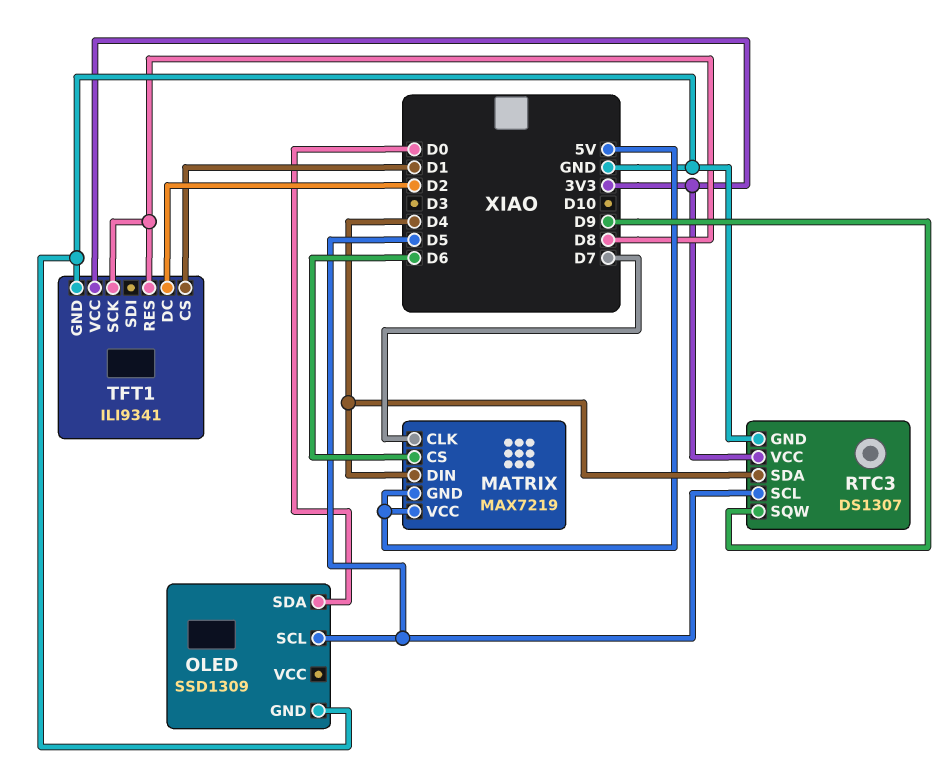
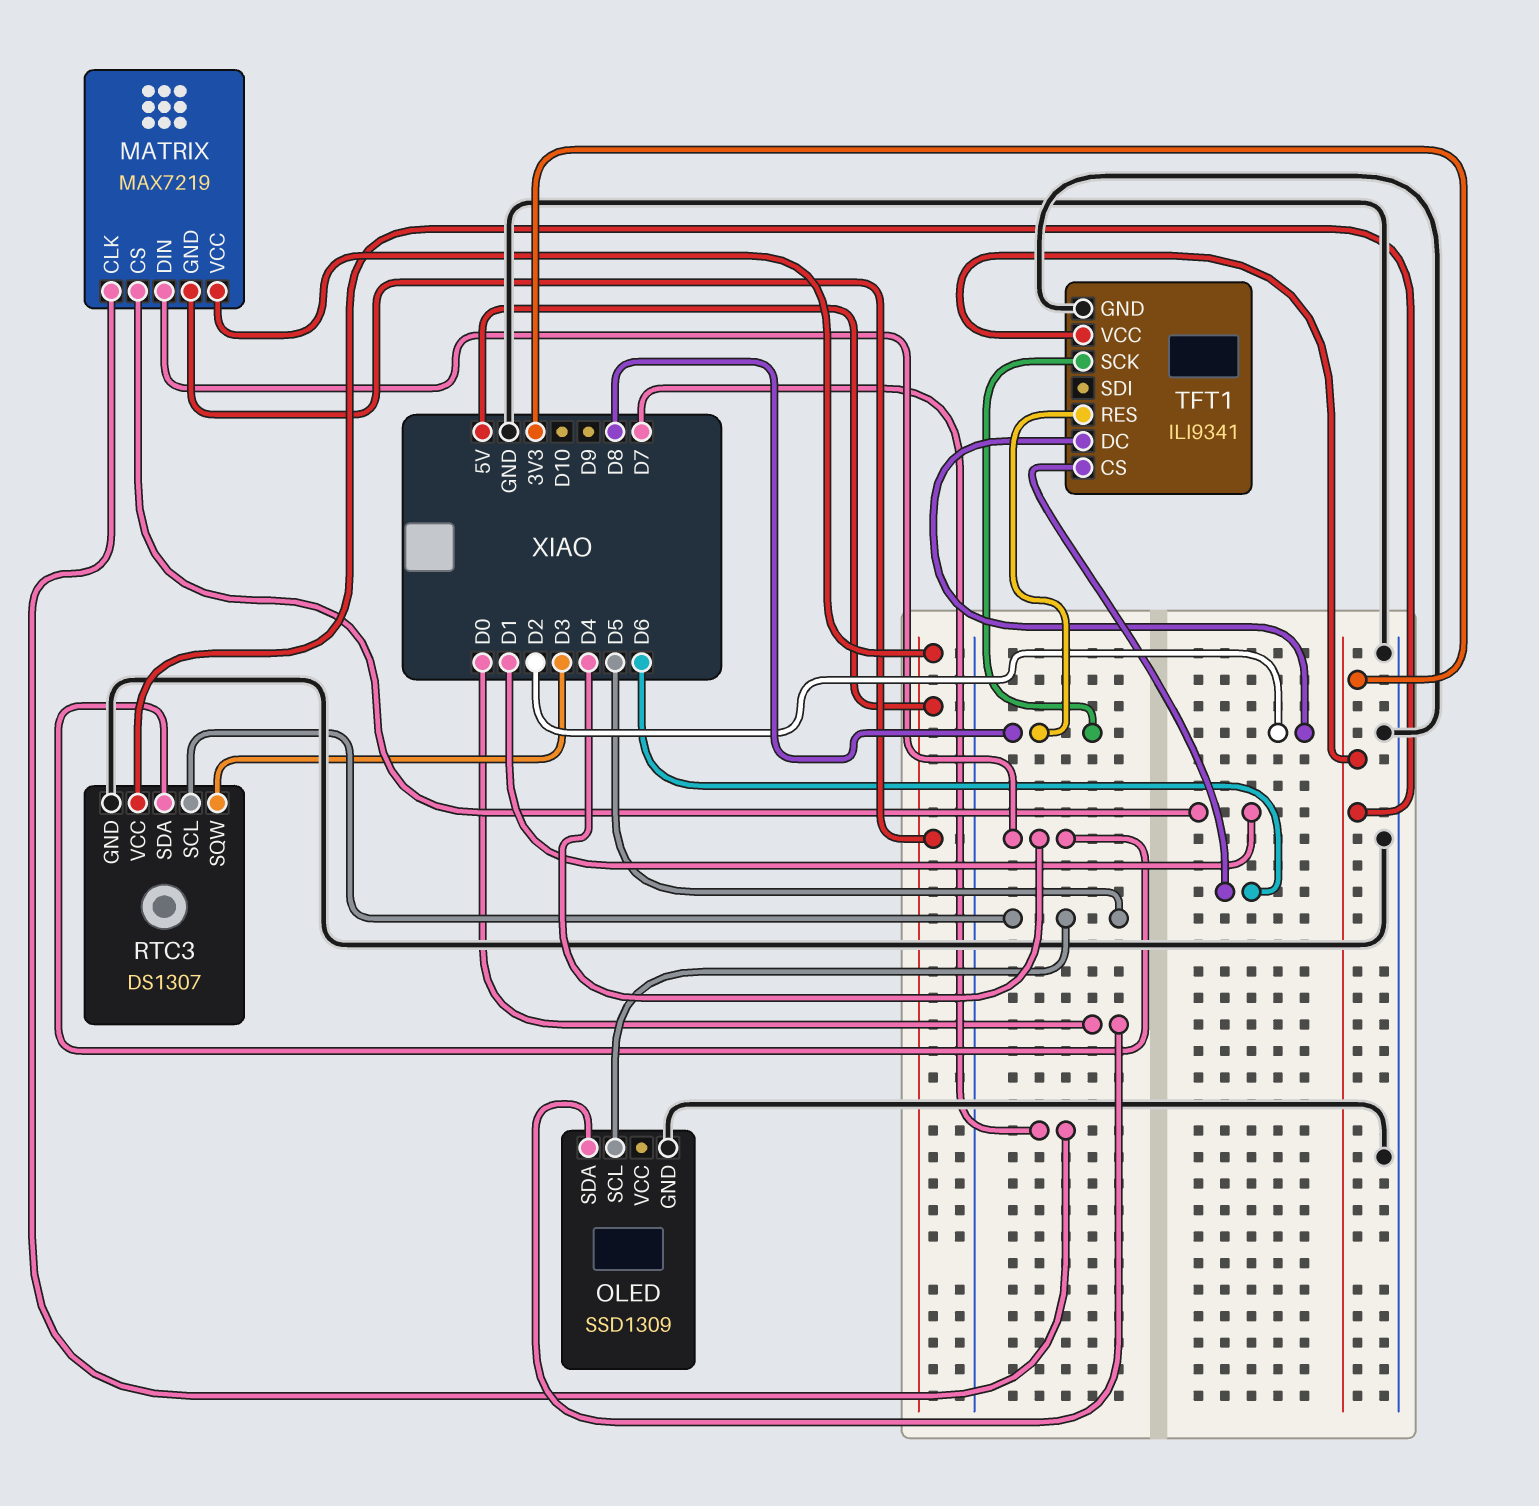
MATRIX pin CS: D6 -> D1
RTC3 pin SQW: D9 -> D3
TFT1 pin CS: D1 -> D6

